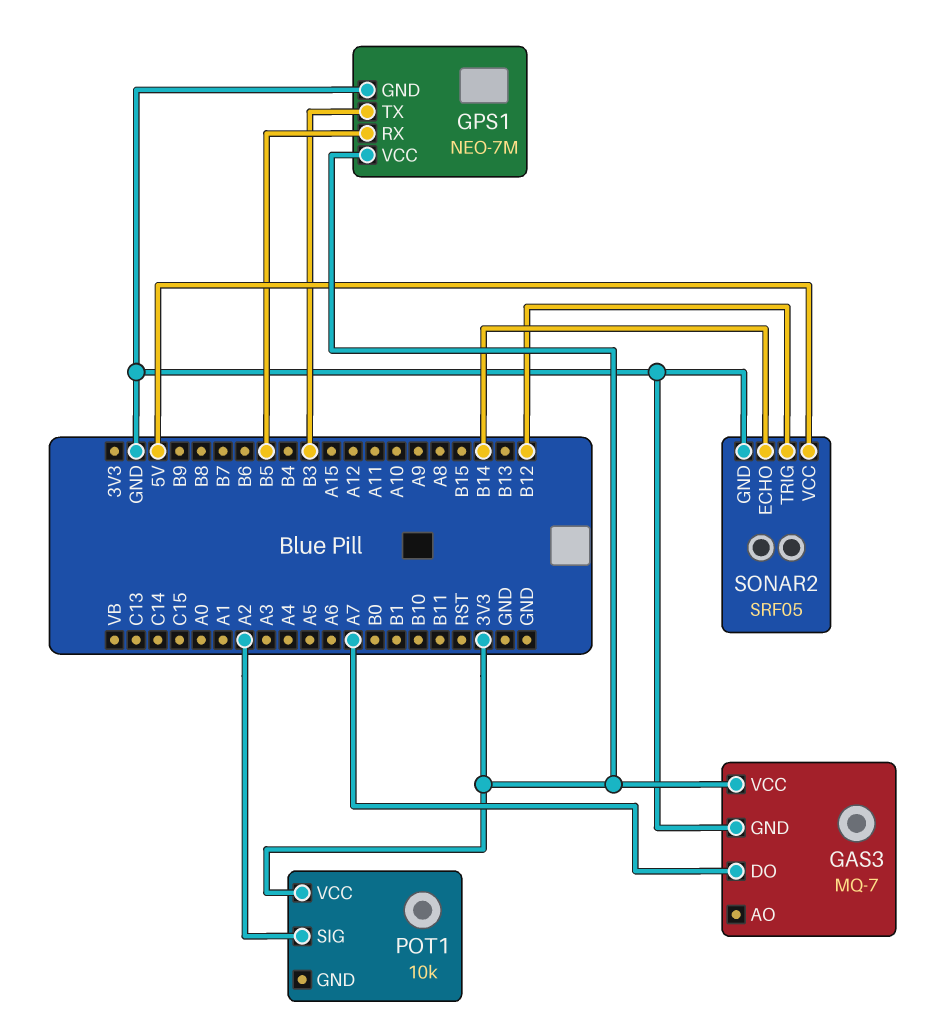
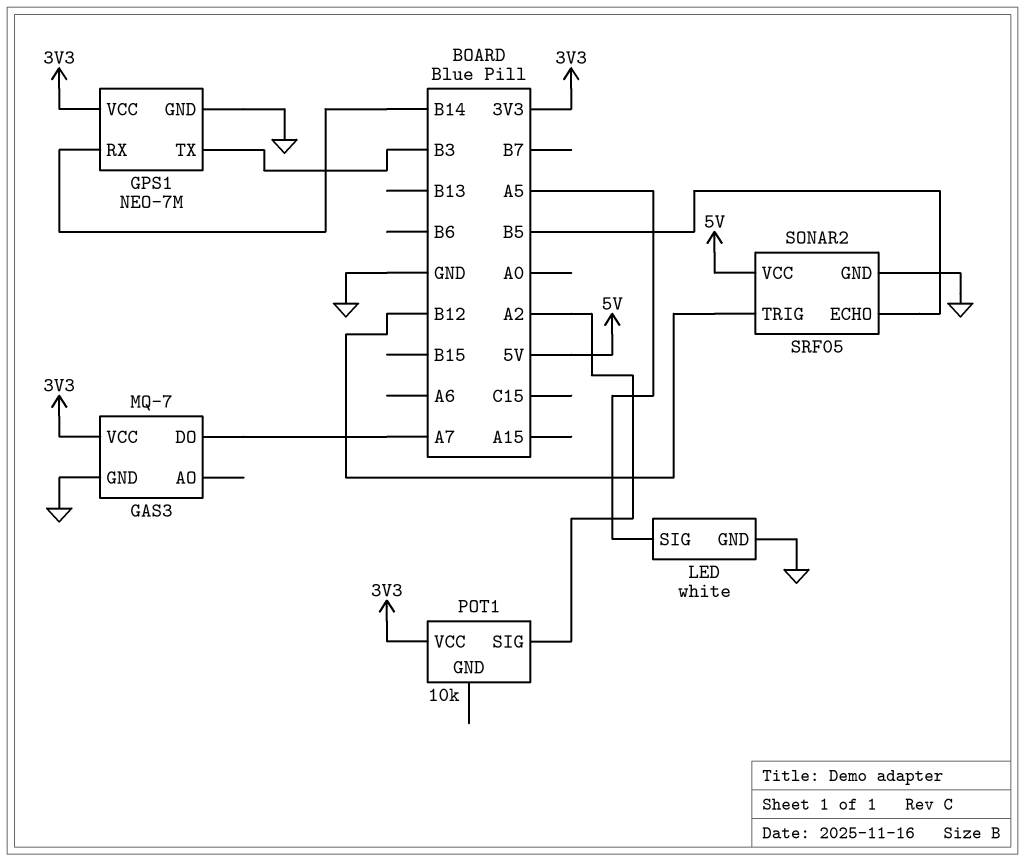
GPS1 pin RX: B5 -> B14
LED: none -> white
LED pin GND: none -> GND
LED pin SIG: none -> A5
SONAR2 pin ECHO: B14 -> B5

